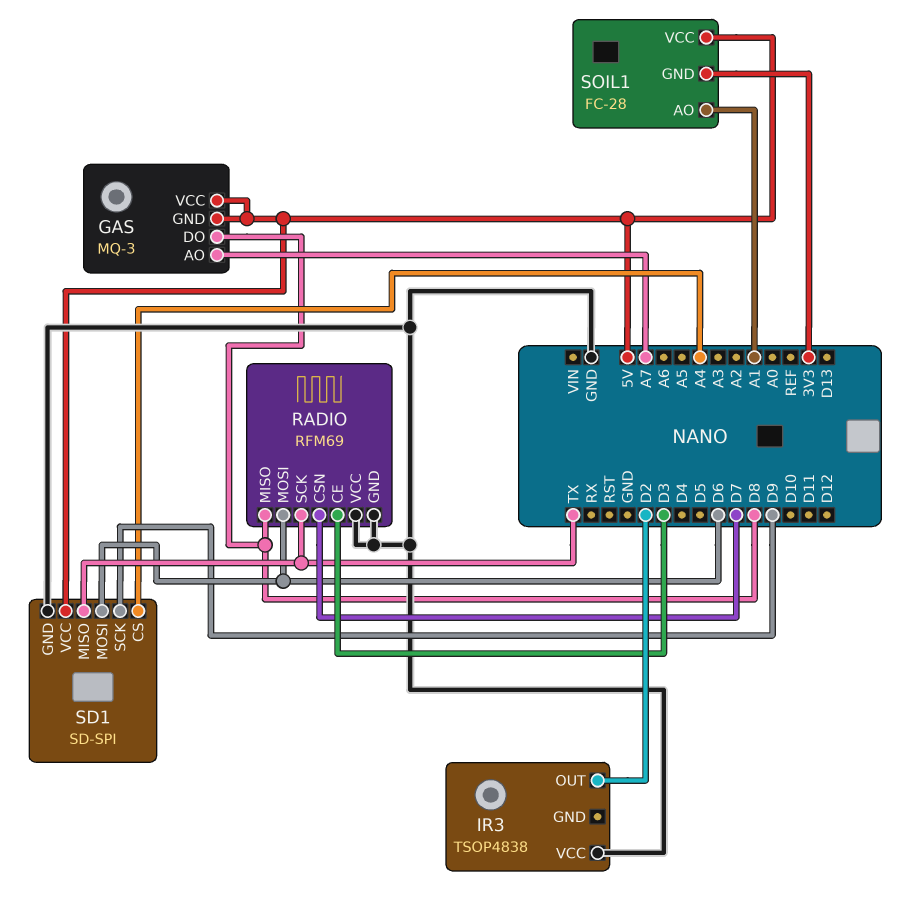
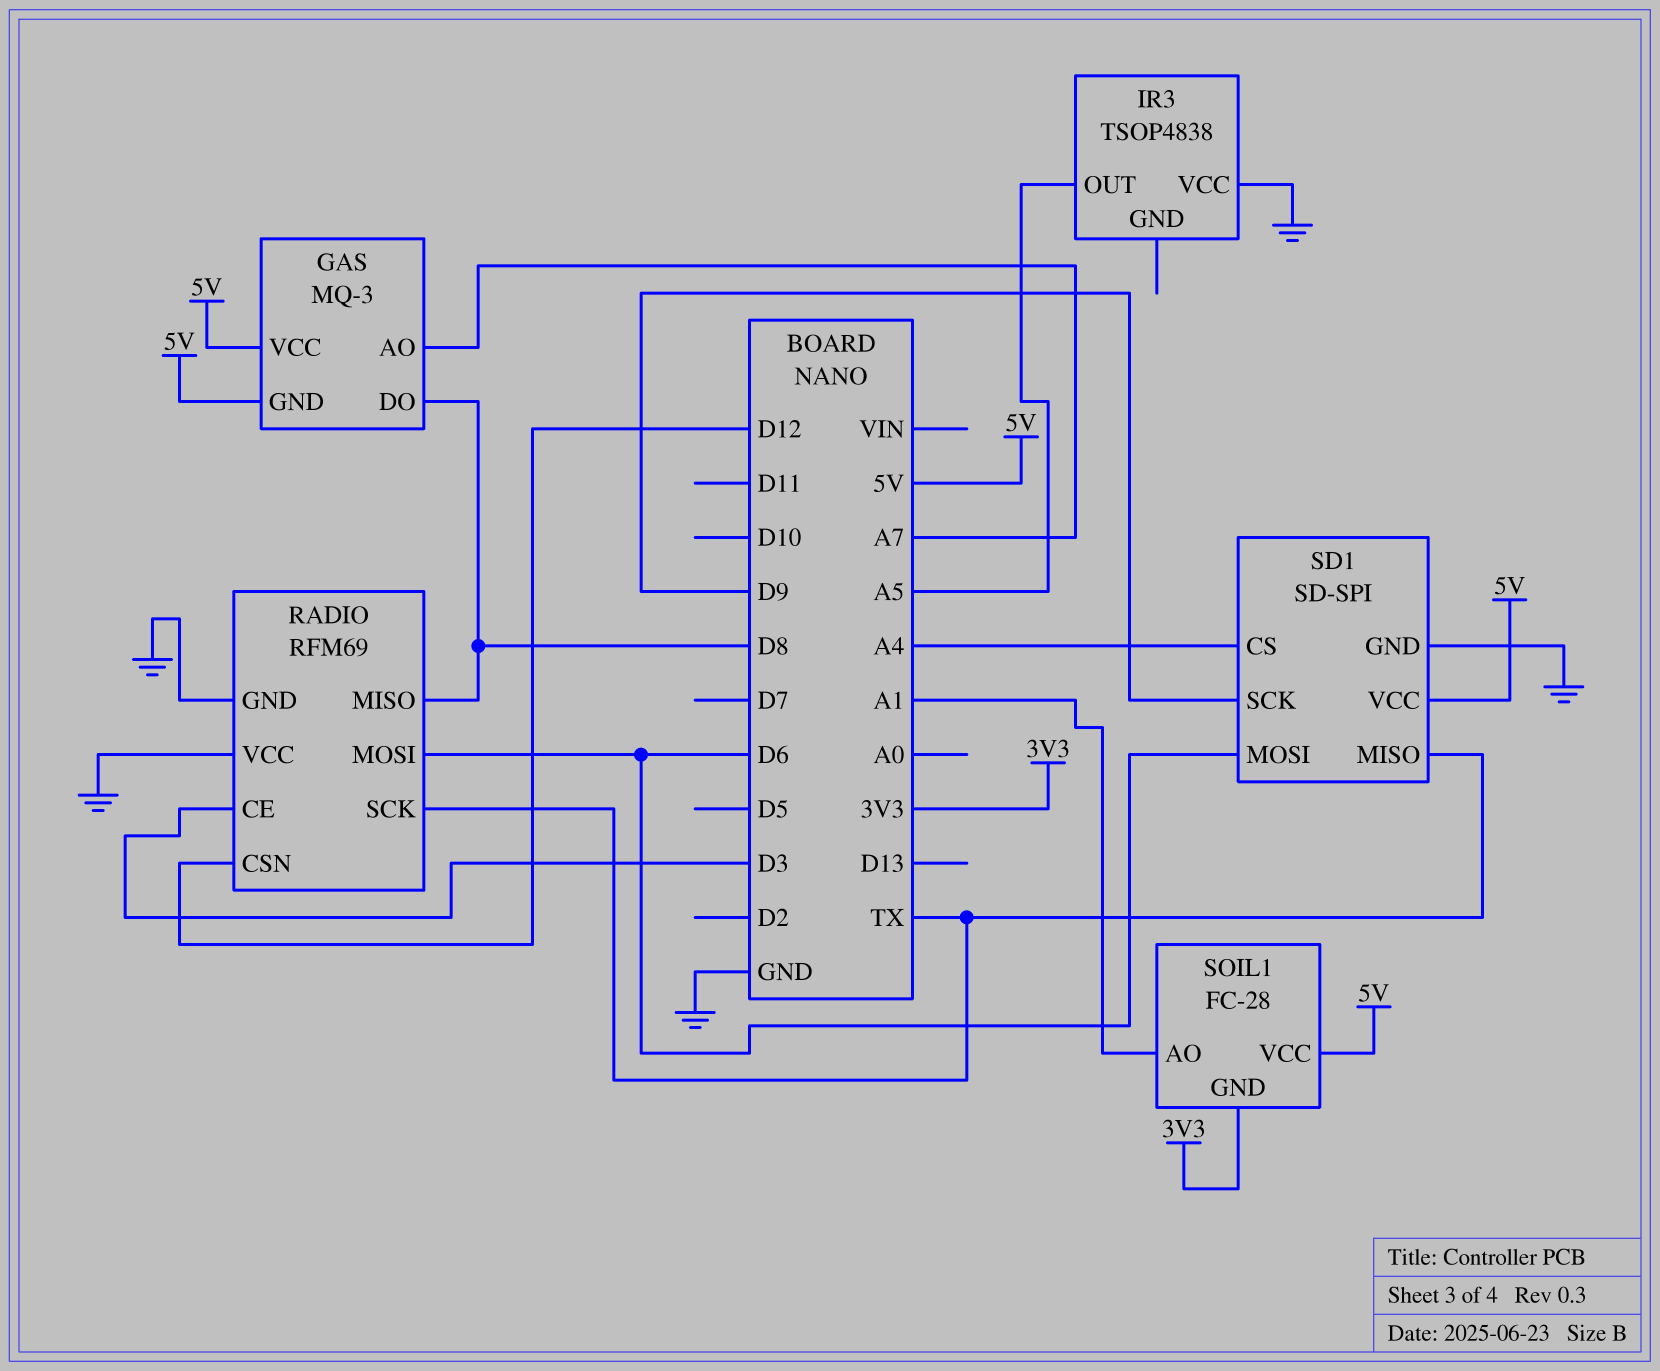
IR3 pin OUT: D2 -> A5
RADIO pin CSN: D7 -> D12

